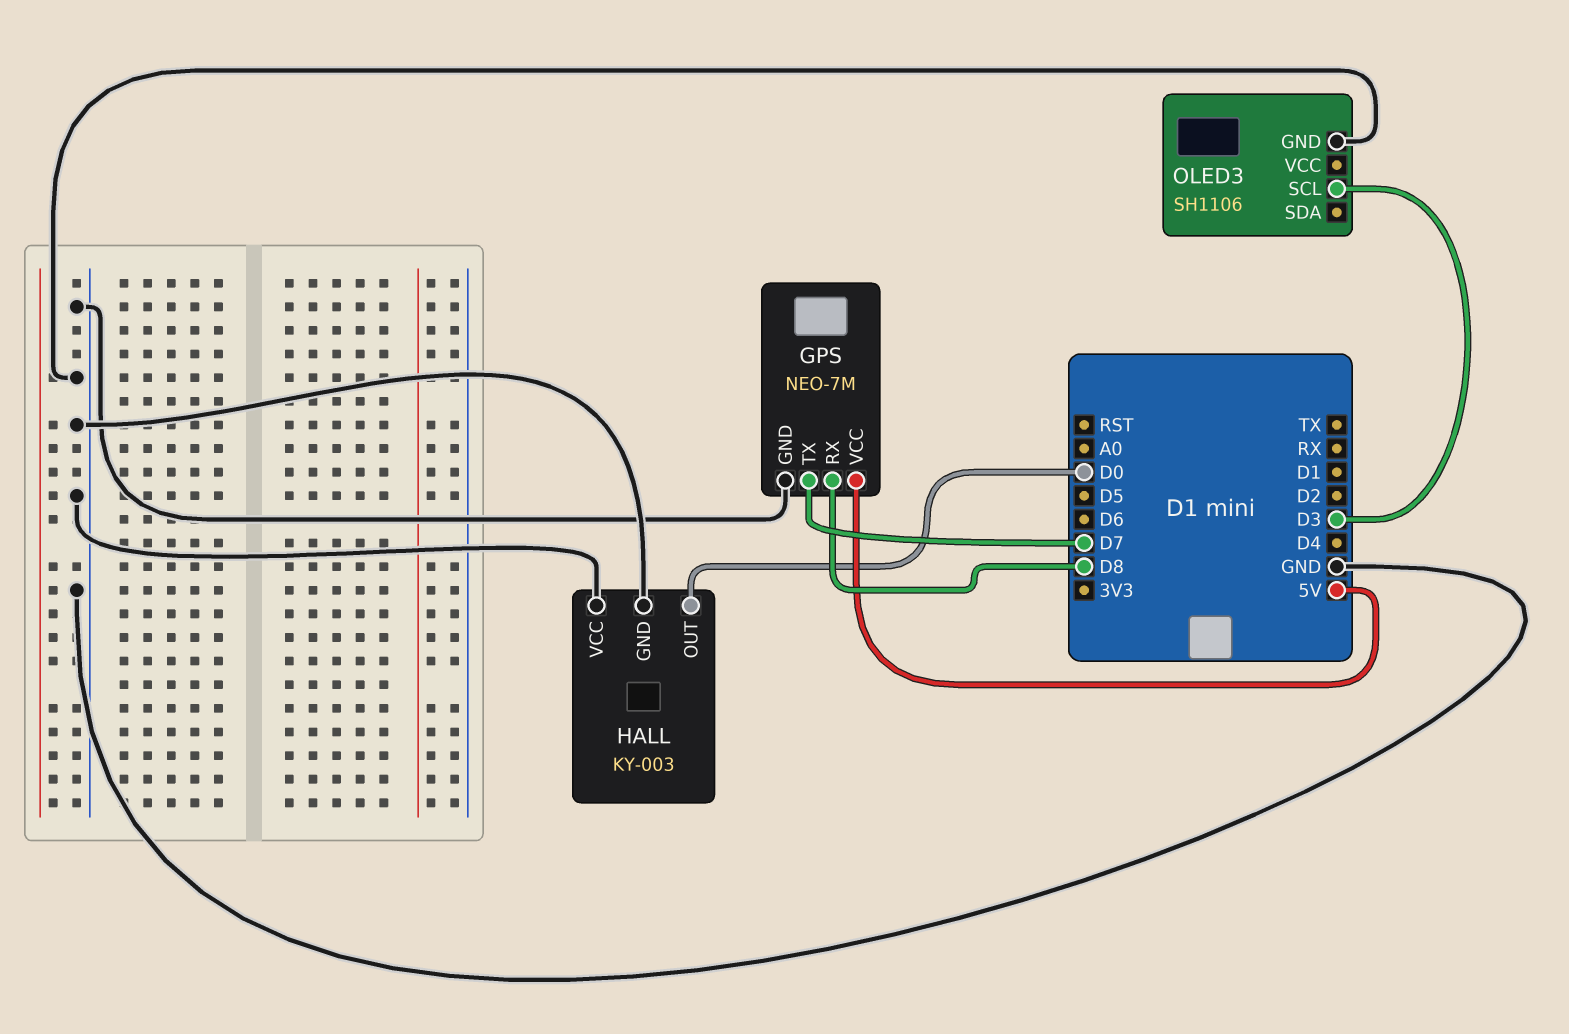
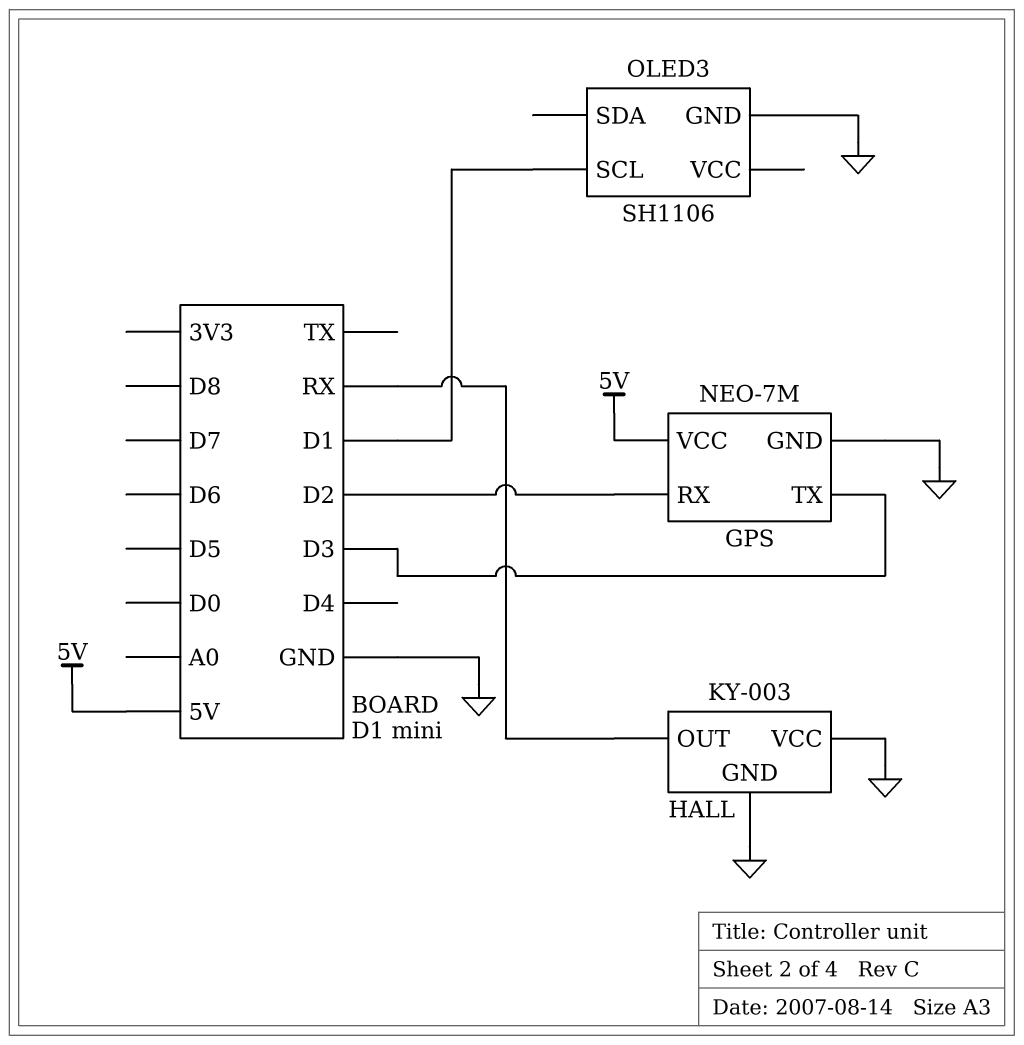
GPS pin RX: D8 -> D2
GPS pin TX: D7 -> D3
HALL pin OUT: D0 -> RX
OLED3 pin SCL: D3 -> D1

